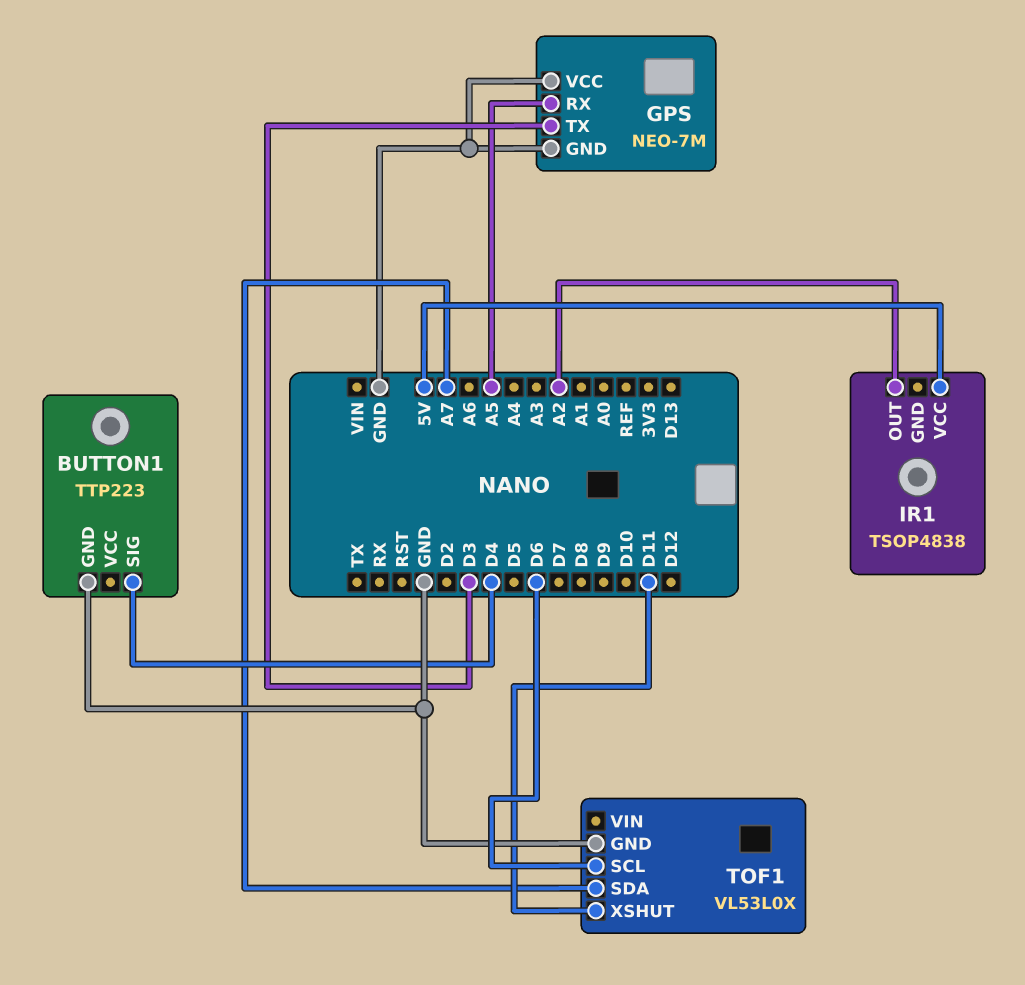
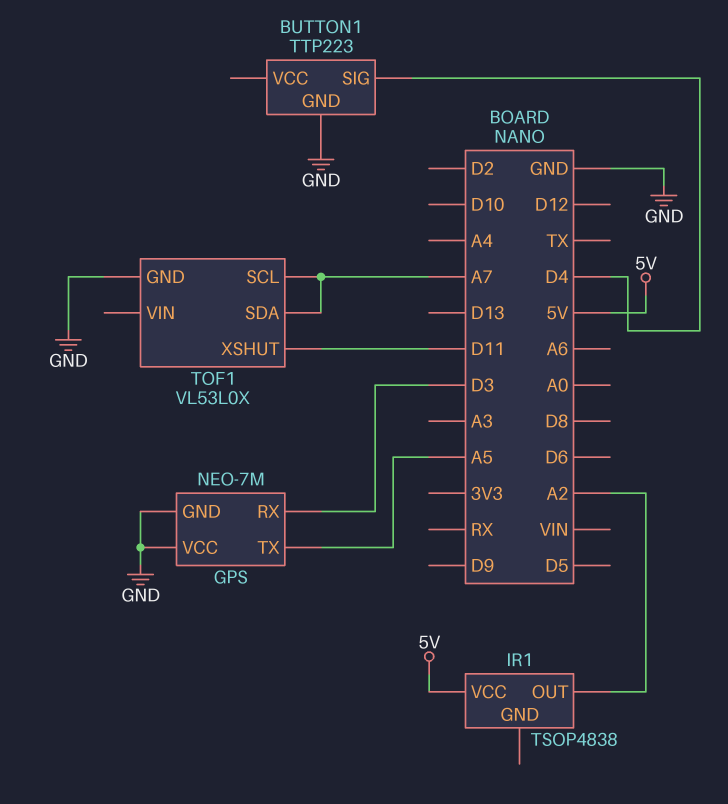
GPS pin RX: A5 -> D3
GPS pin TX: D3 -> A5
TOF1 pin SCL: D6 -> A7

